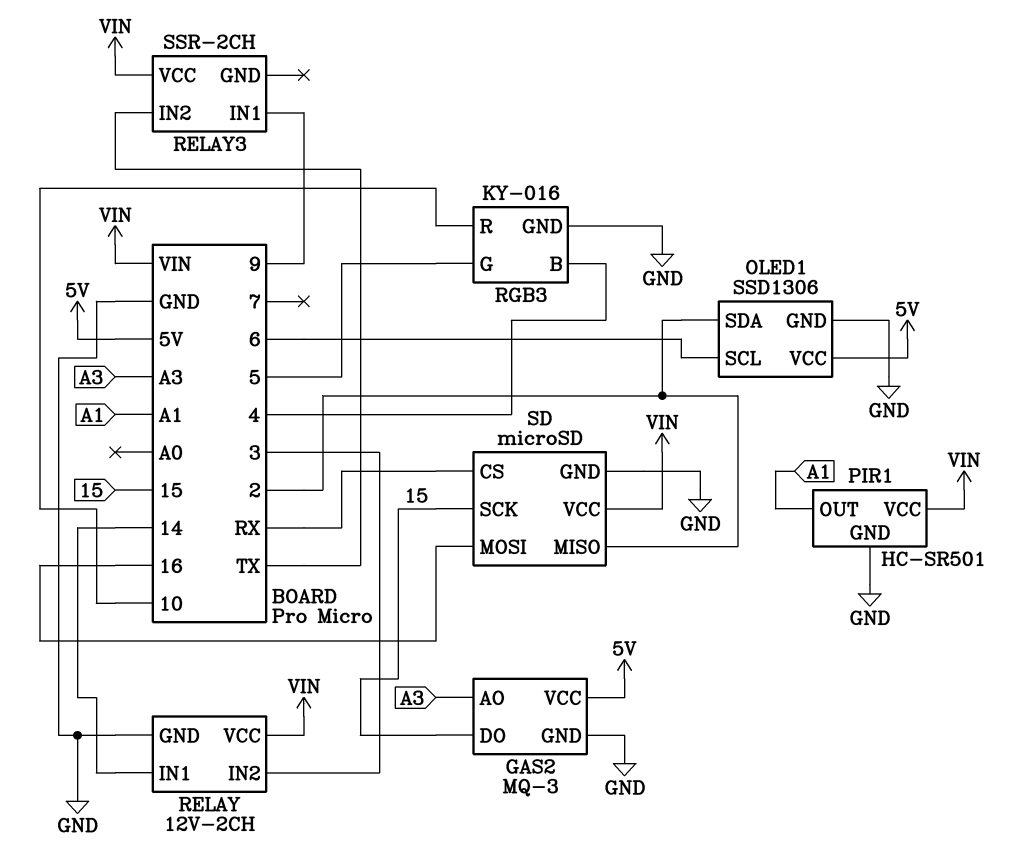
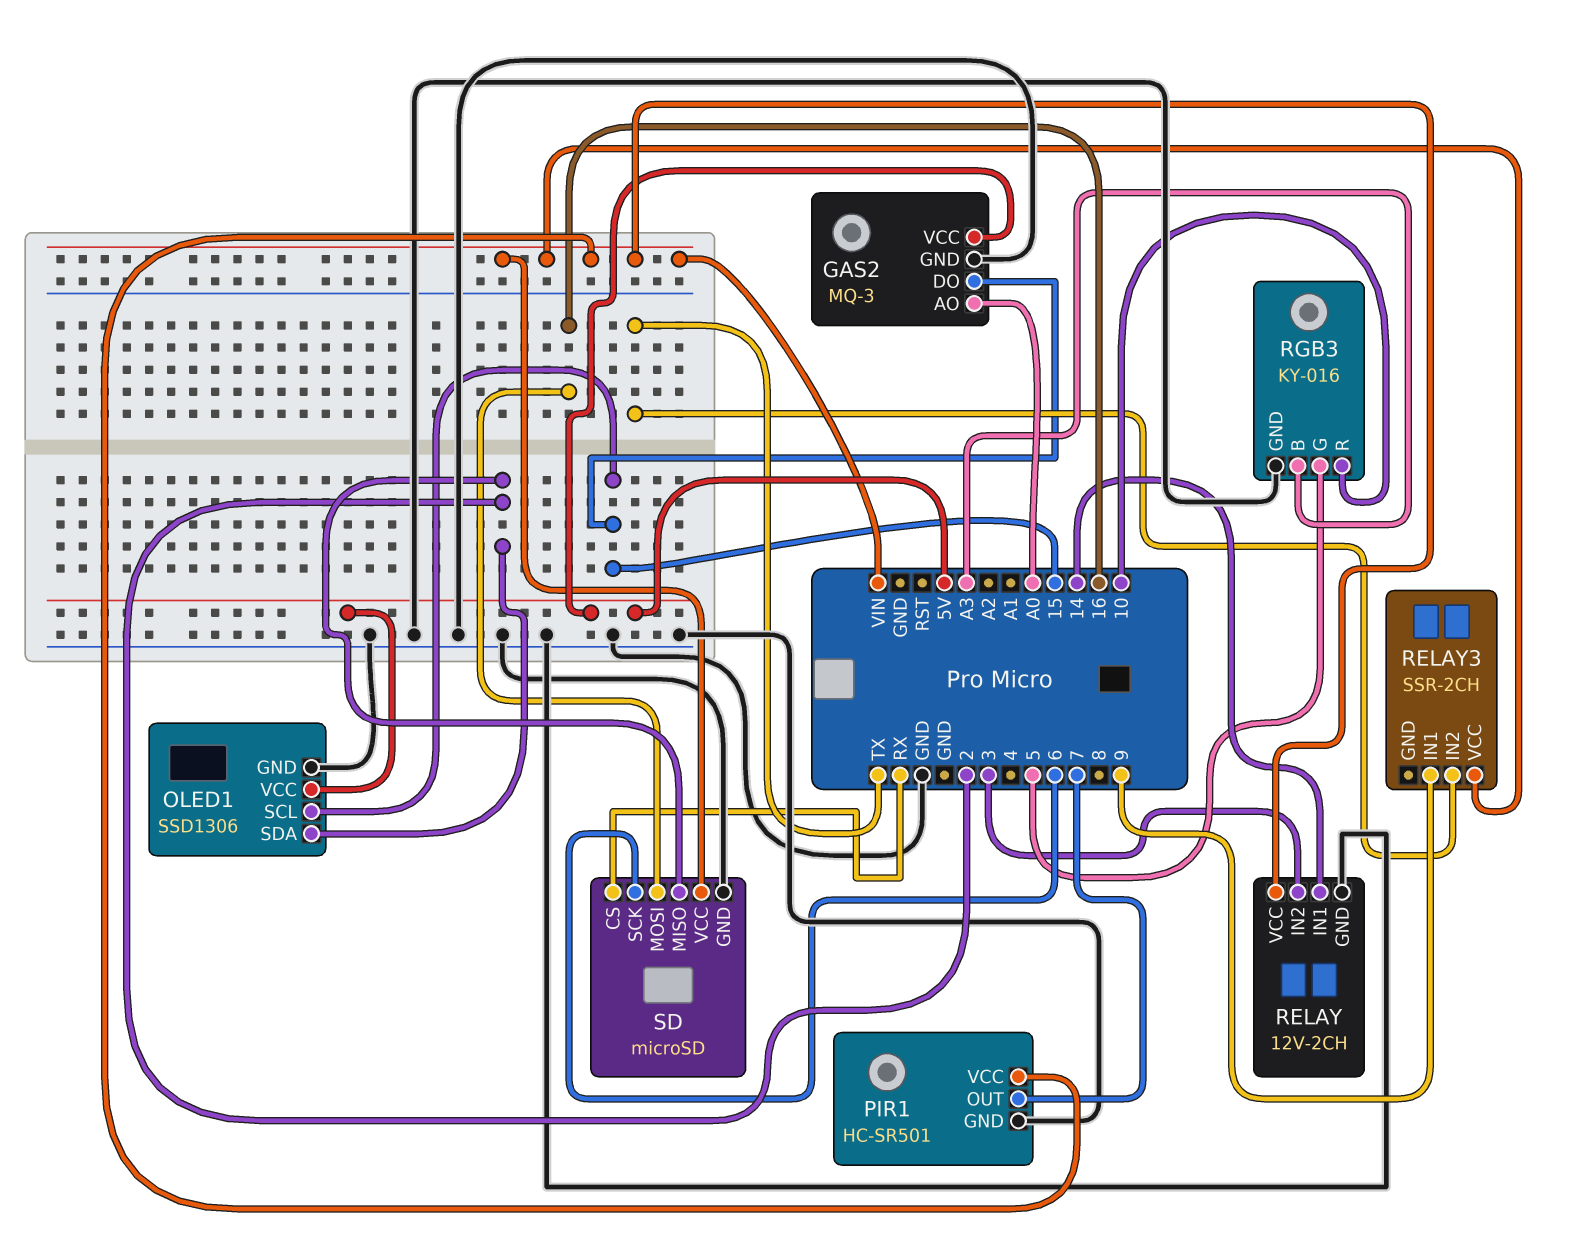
GAS2 pin AO: A3 -> A0
OLED1 pin SCL: 6 -> 15
PIR1 pin OUT: A1 -> 7
RGB3 pin B: 4 -> A3
SD pin SCK: 15 -> 6

